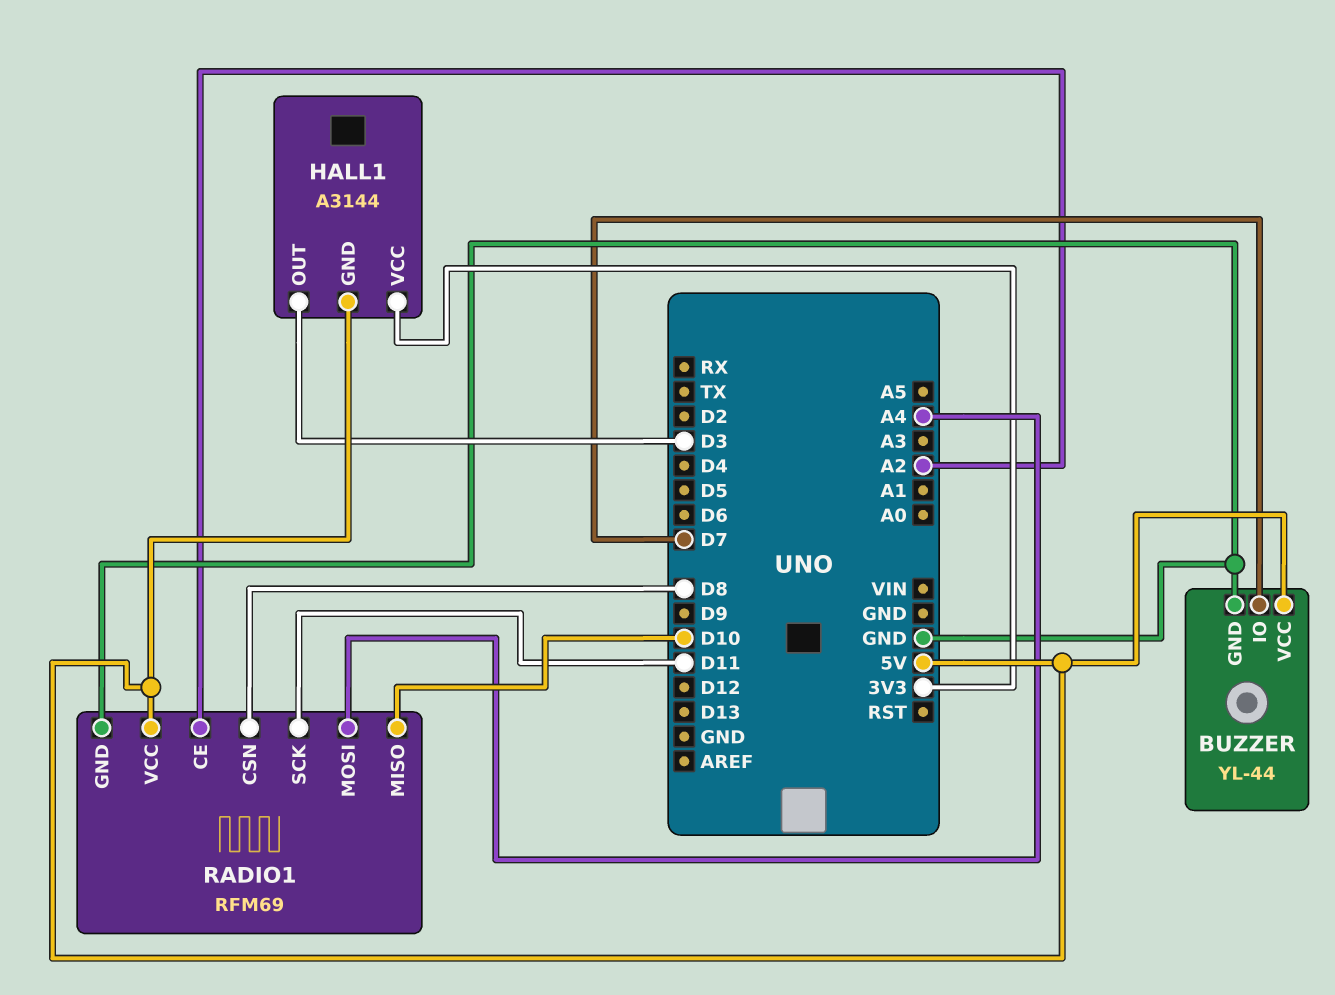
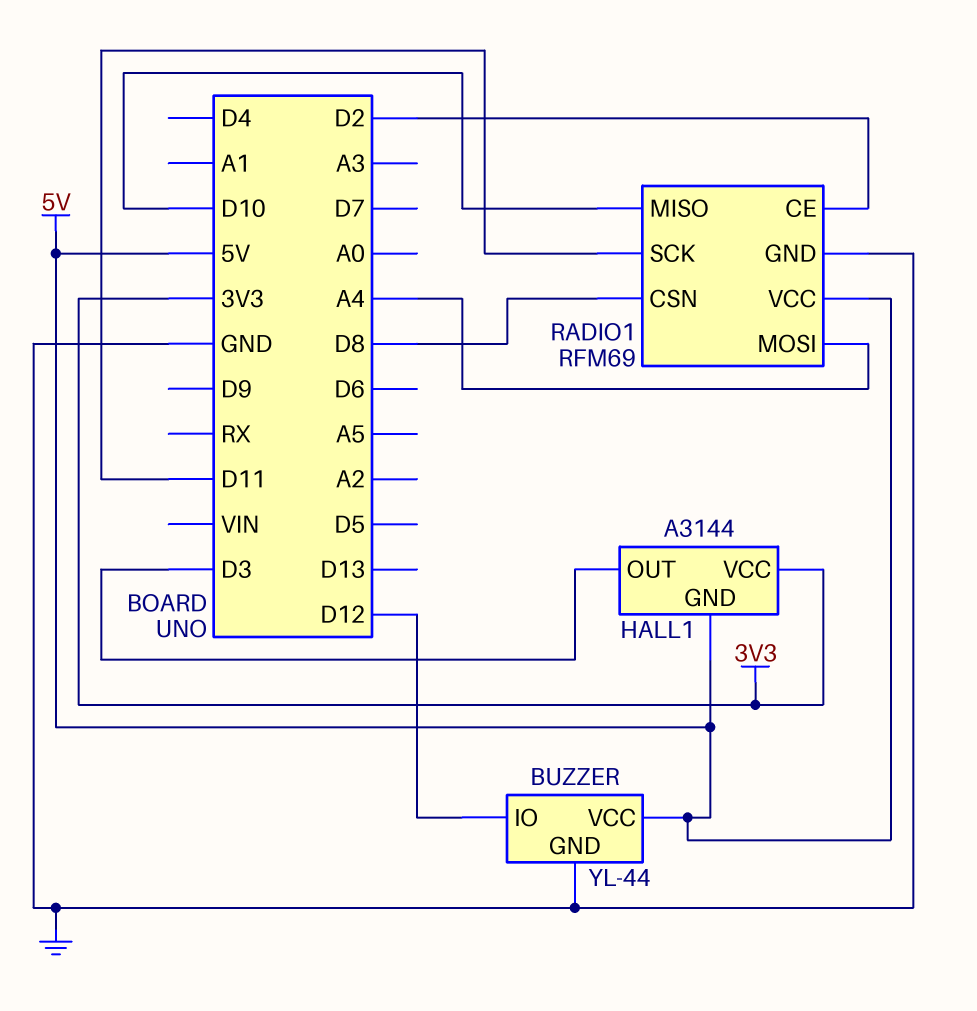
BUZZER pin IO: D7 -> D12
RADIO1 pin CE: A2 -> D2

